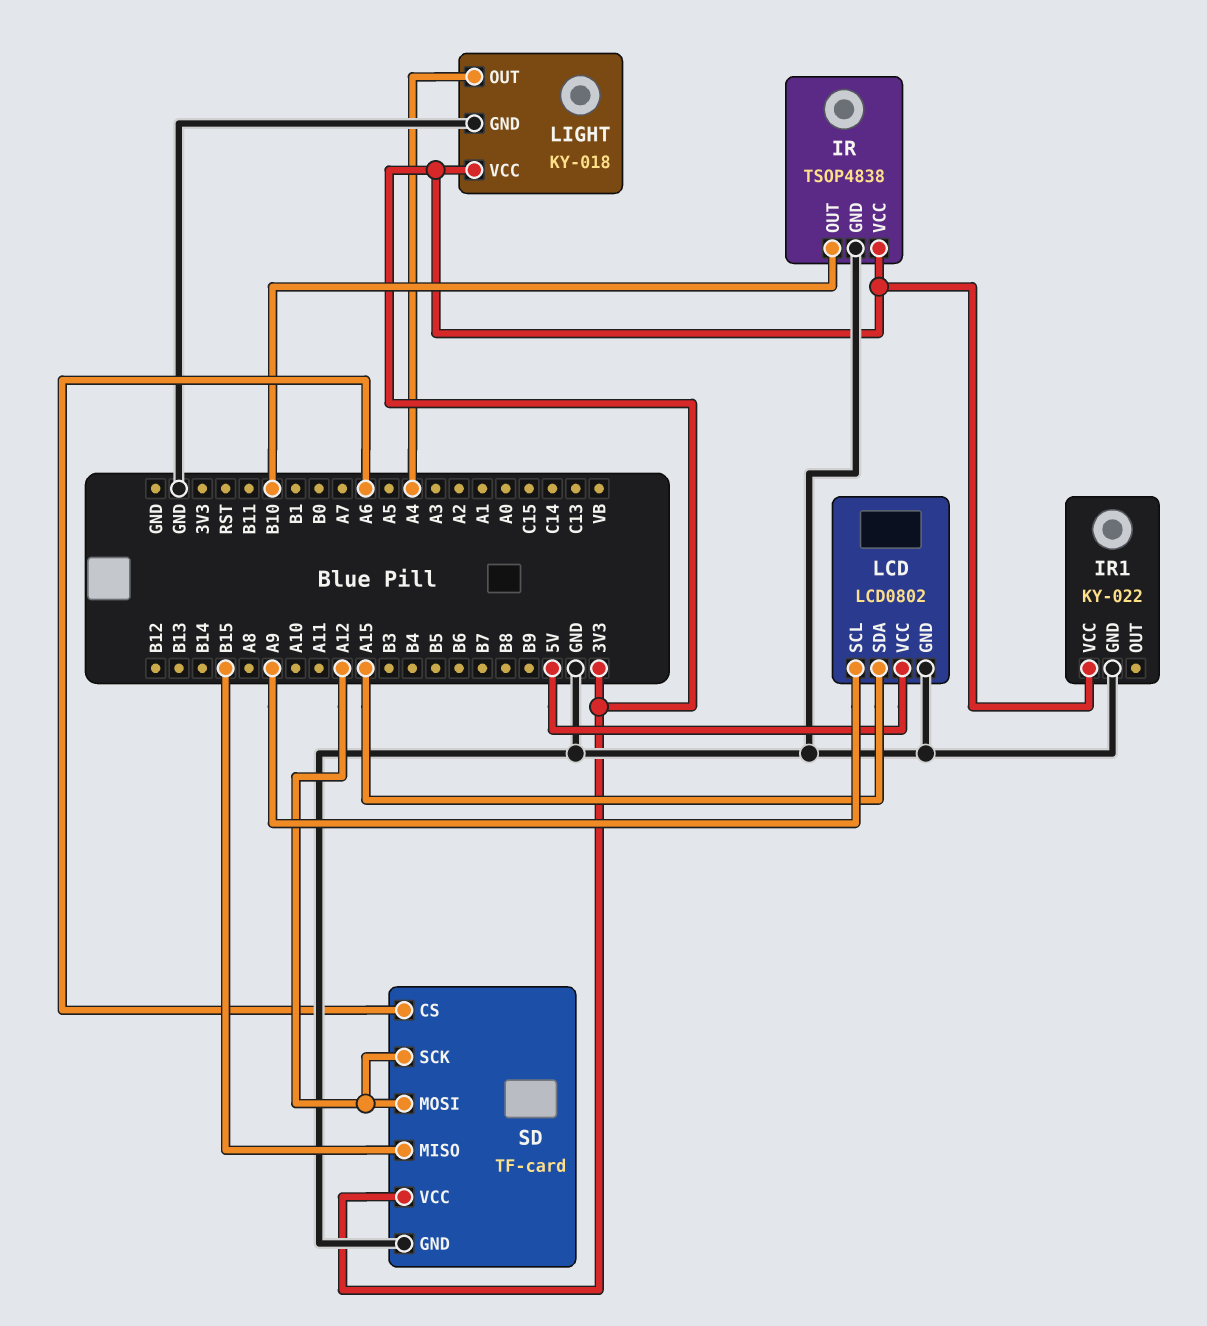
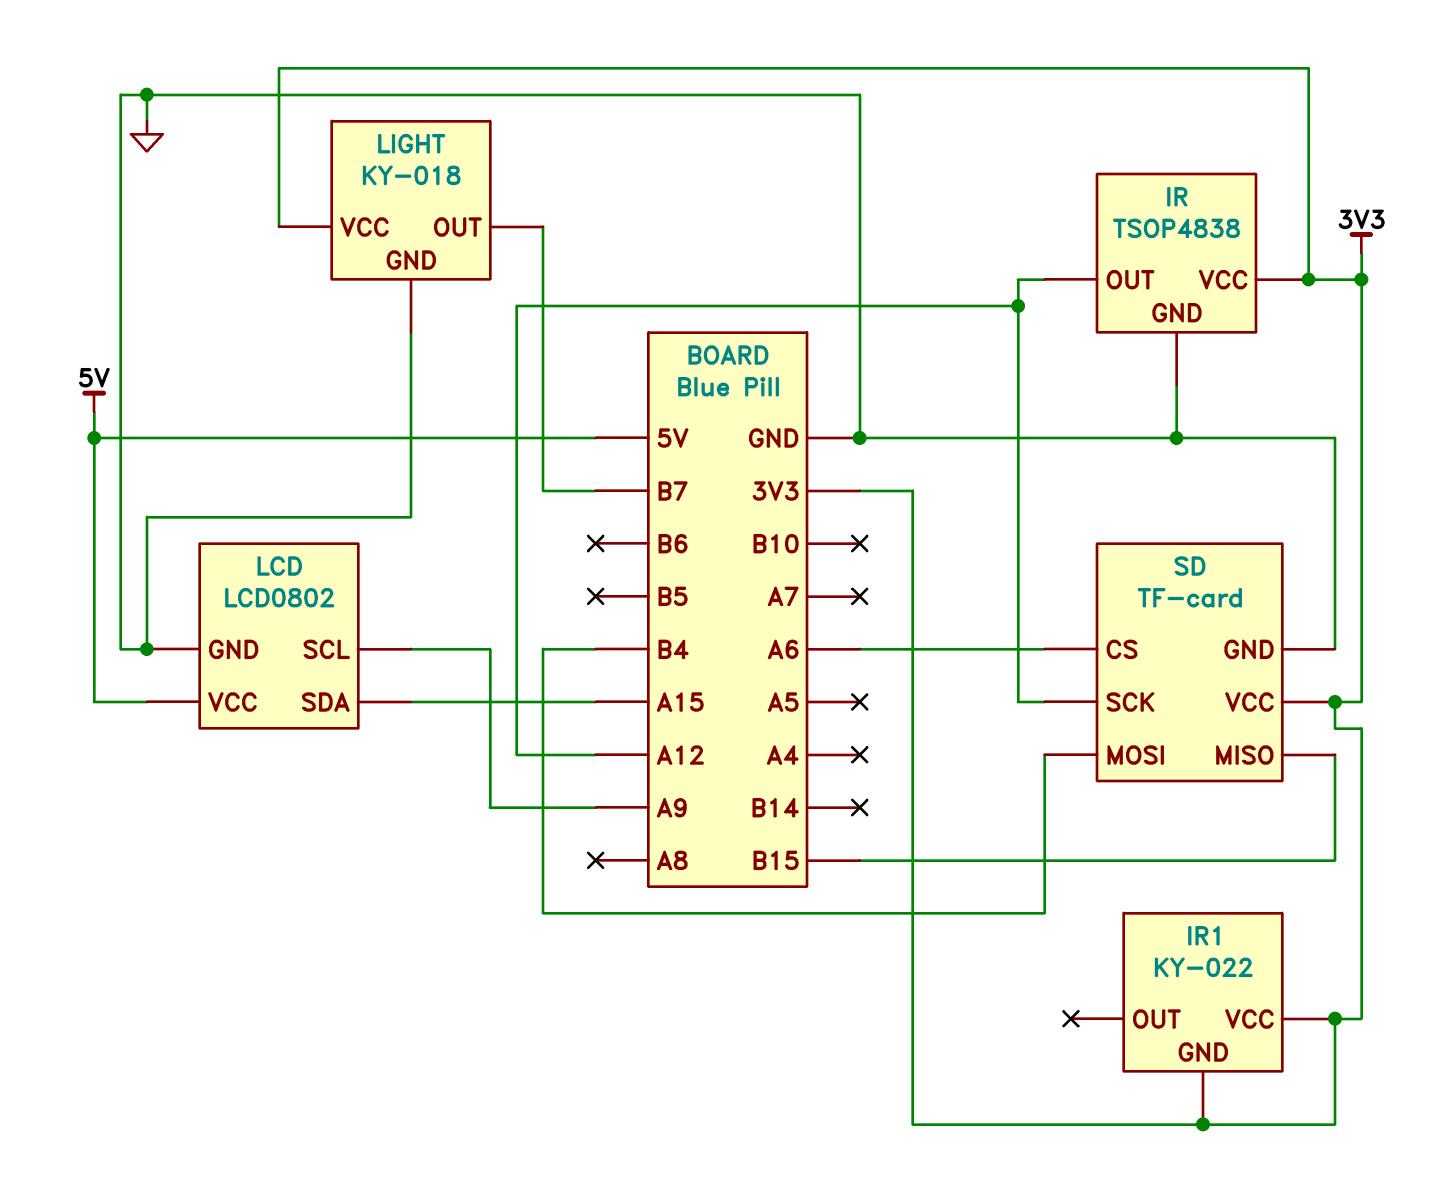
IR pin OUT: B10 -> A12
IR1 pin GND: GND -> 3V3
LIGHT pin OUT: A4 -> B7
SD pin MOSI: A12 -> B4

